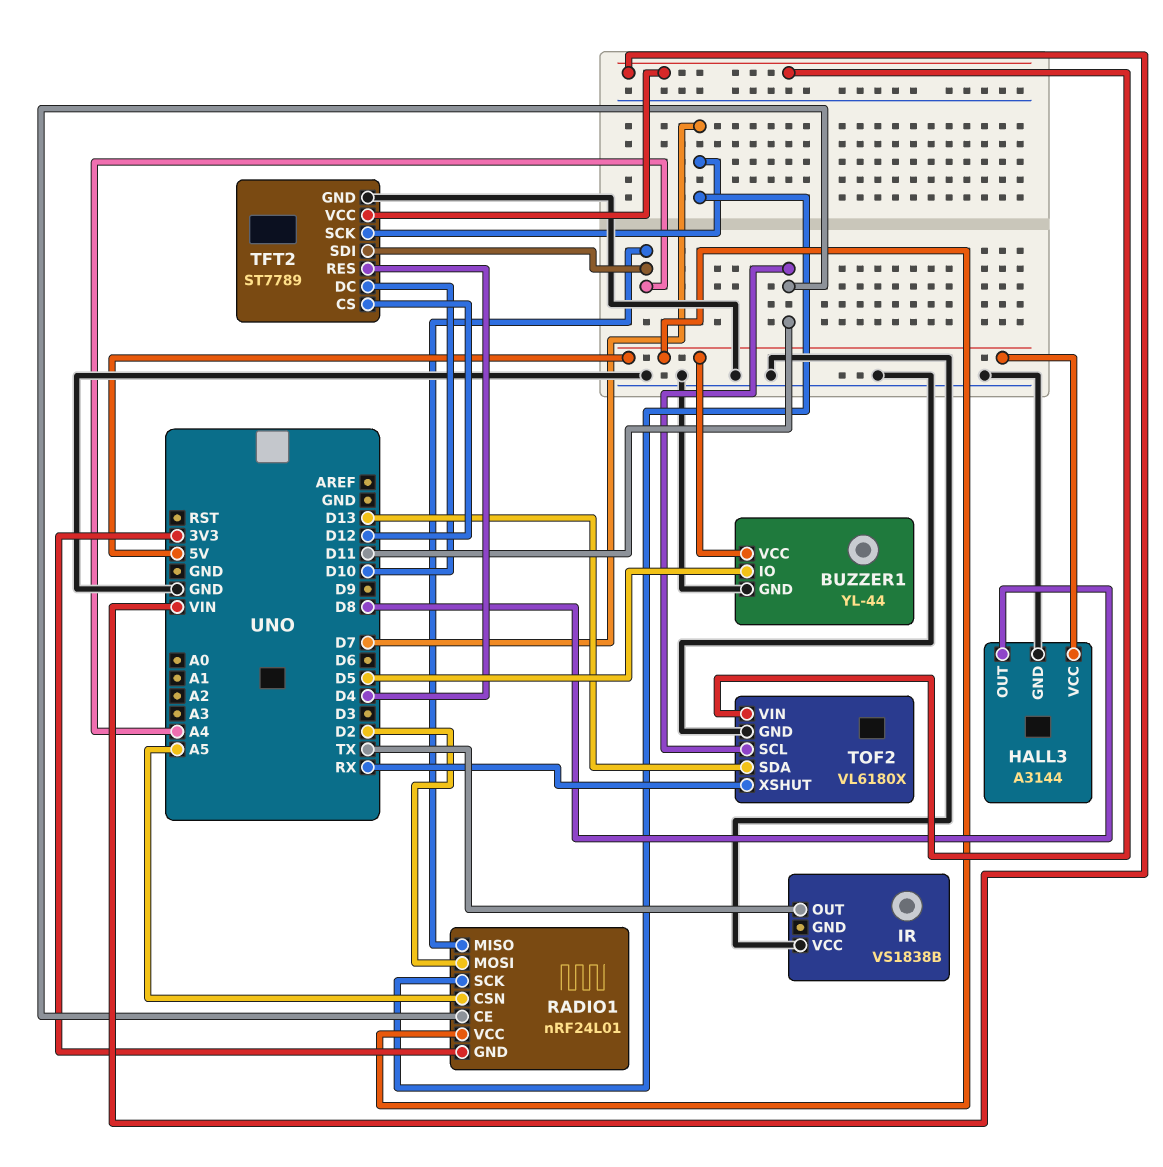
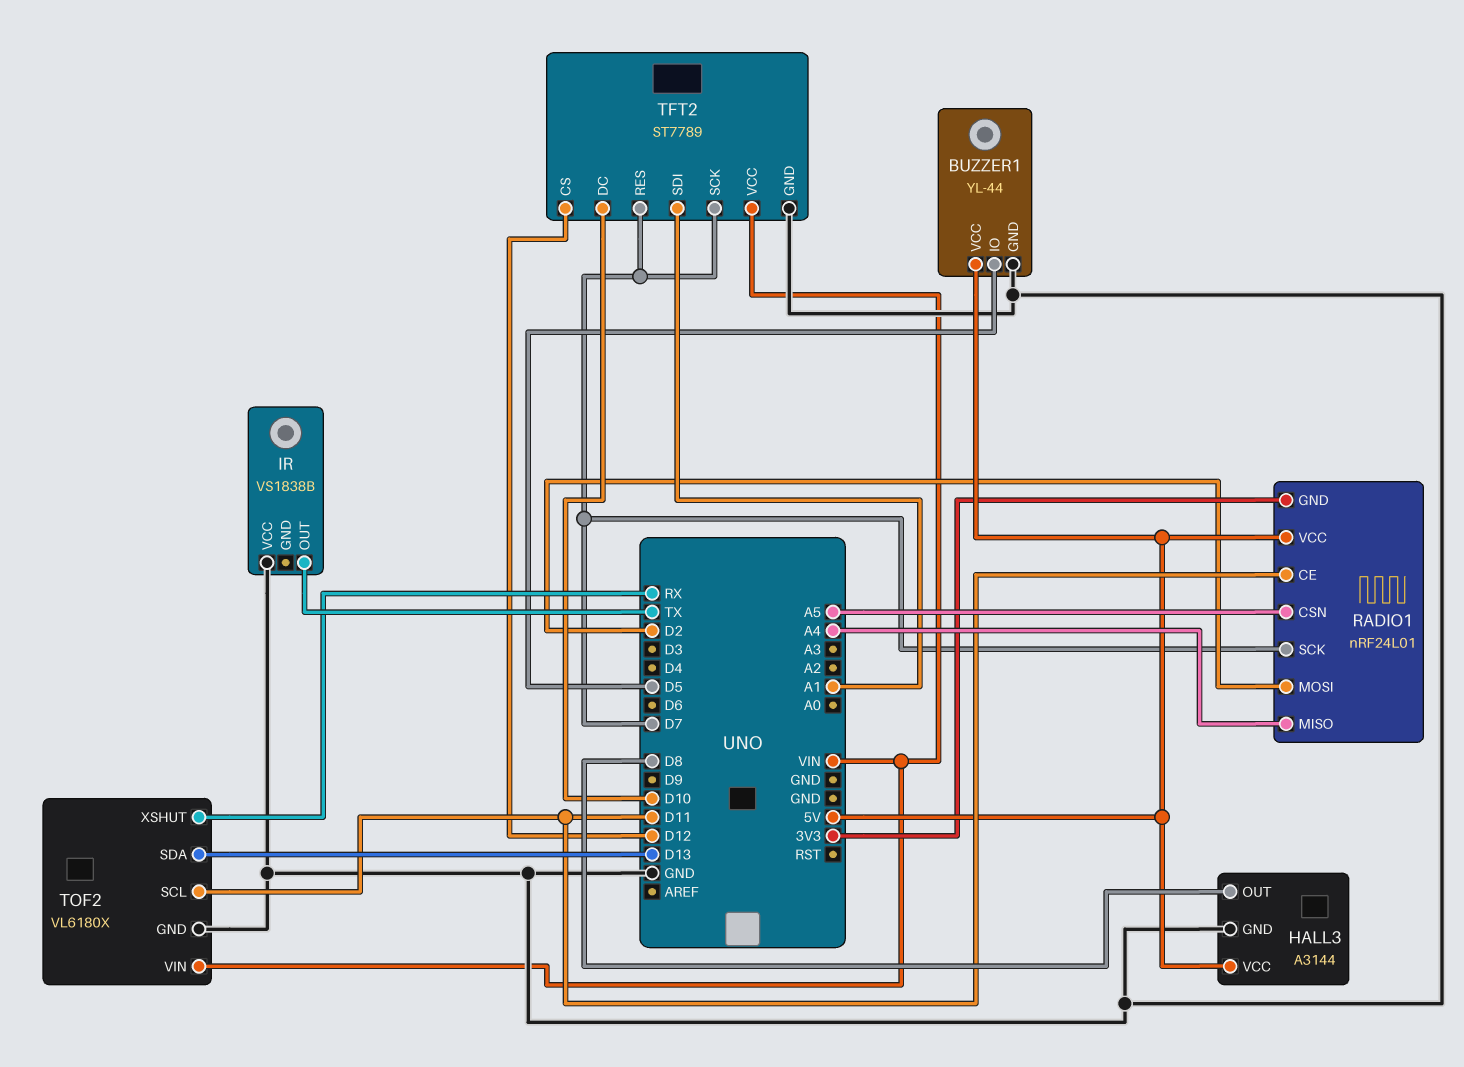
TFT2 pin RES: D4 -> D7
TFT2 pin SDI: A4 -> A1

